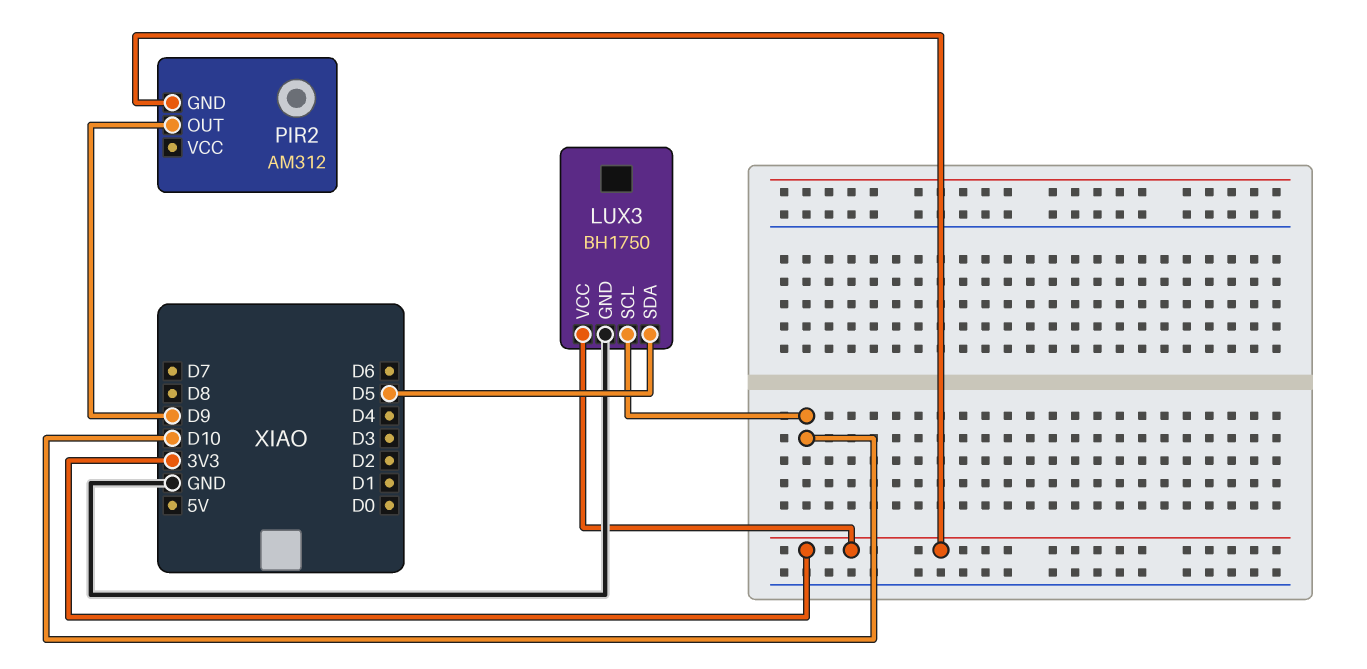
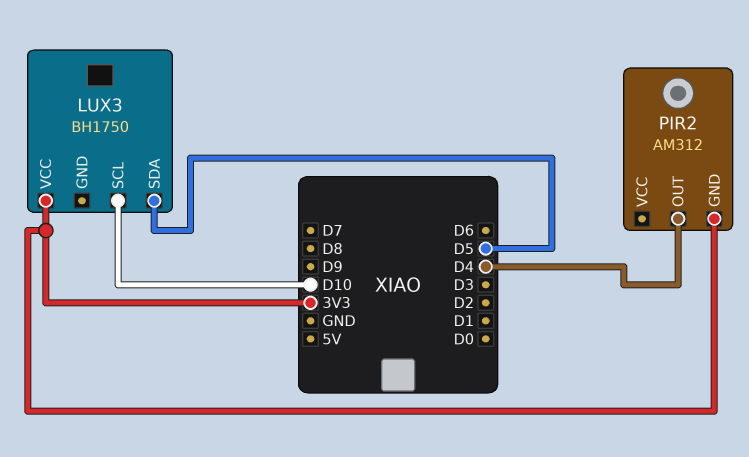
LUX3 pin GND: GND -> none
PIR2 pin OUT: D9 -> D4

